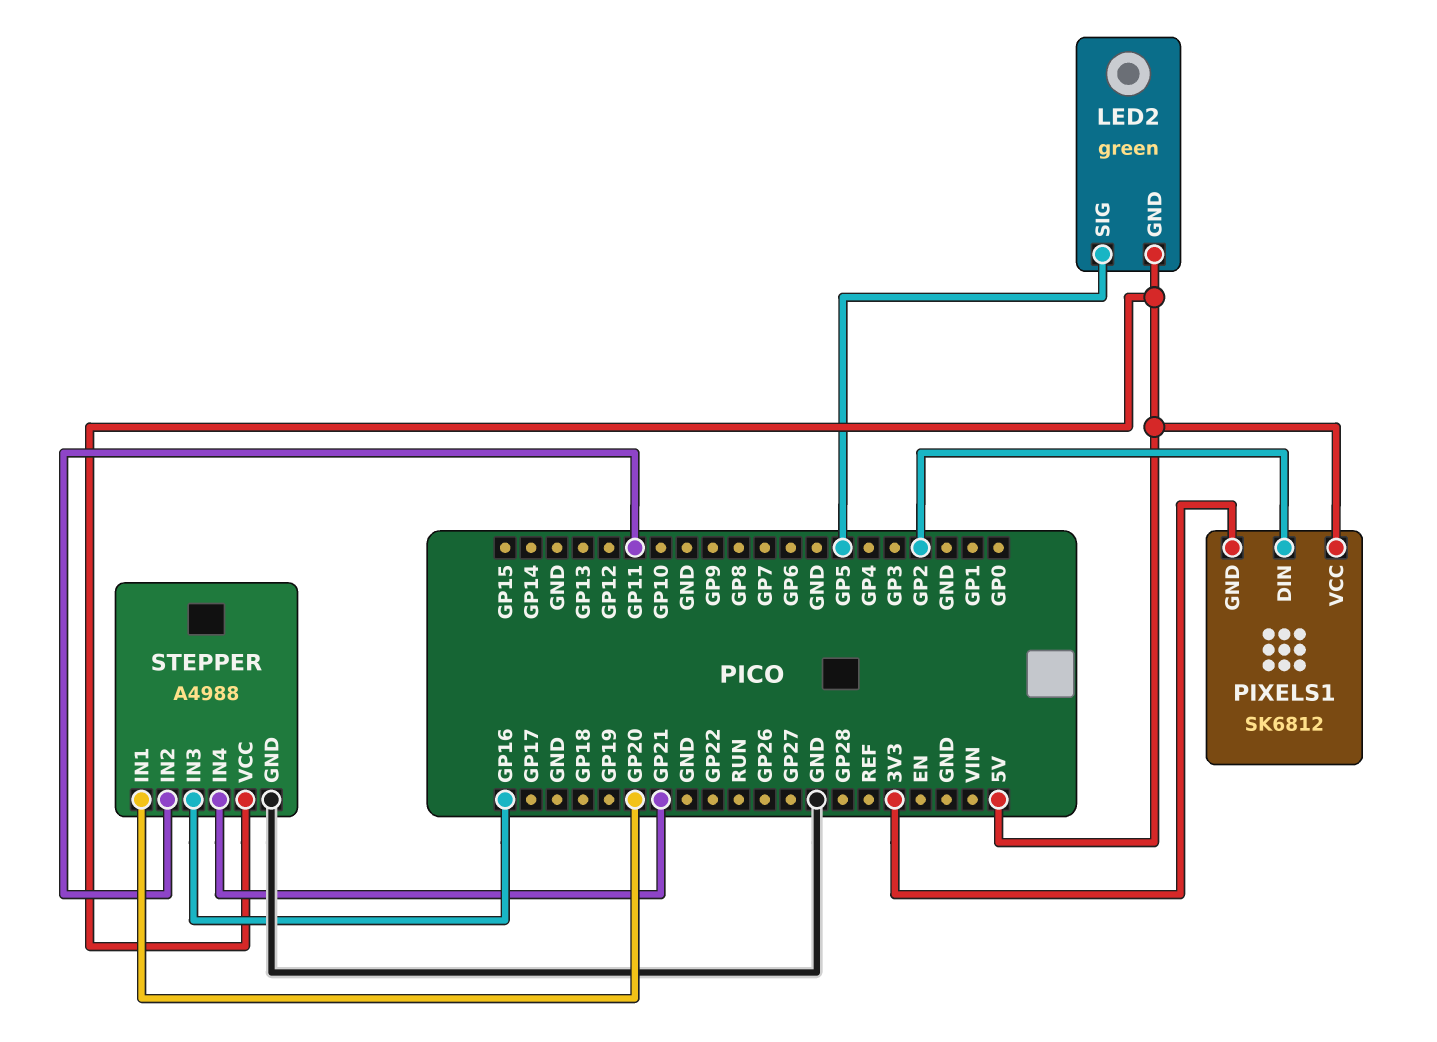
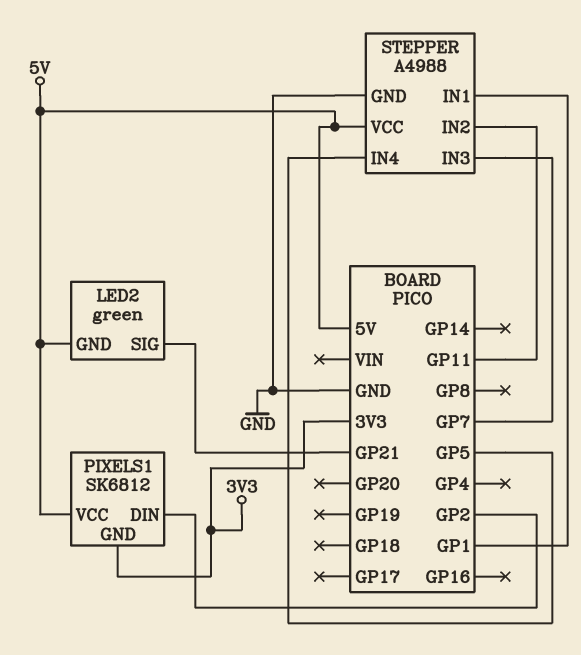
LED2 pin SIG: GP5 -> GP21
STEPPER pin IN1: GP20 -> GP1
STEPPER pin IN3: GP16 -> GP7
STEPPER pin IN4: GP21 -> GP5

